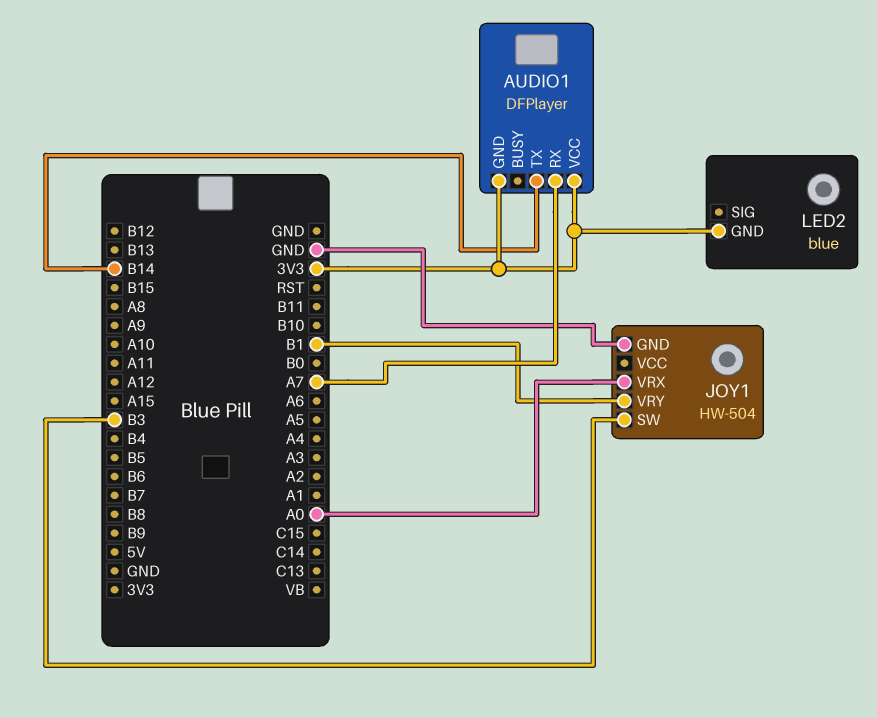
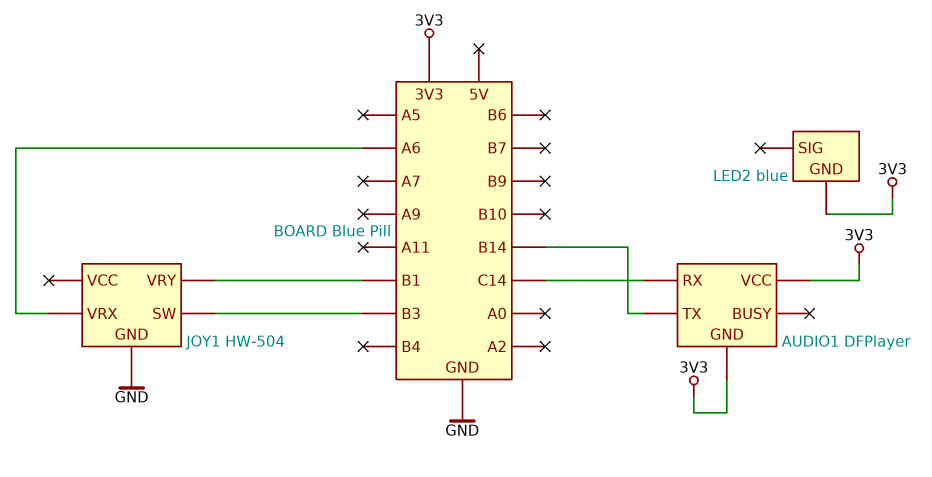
AUDIO1 pin RX: A7 -> C14
JOY1 pin VRX: A0 -> A6

